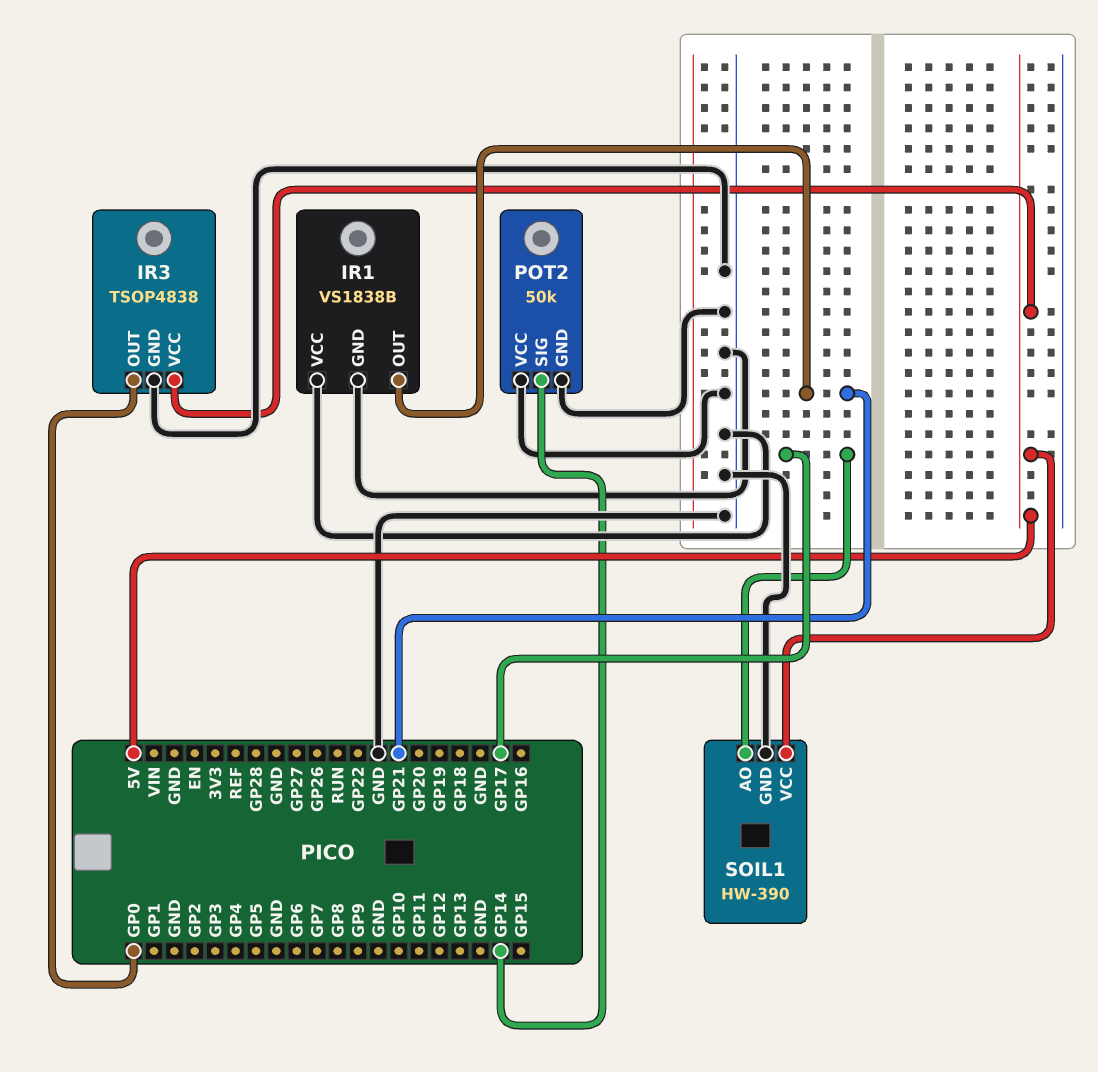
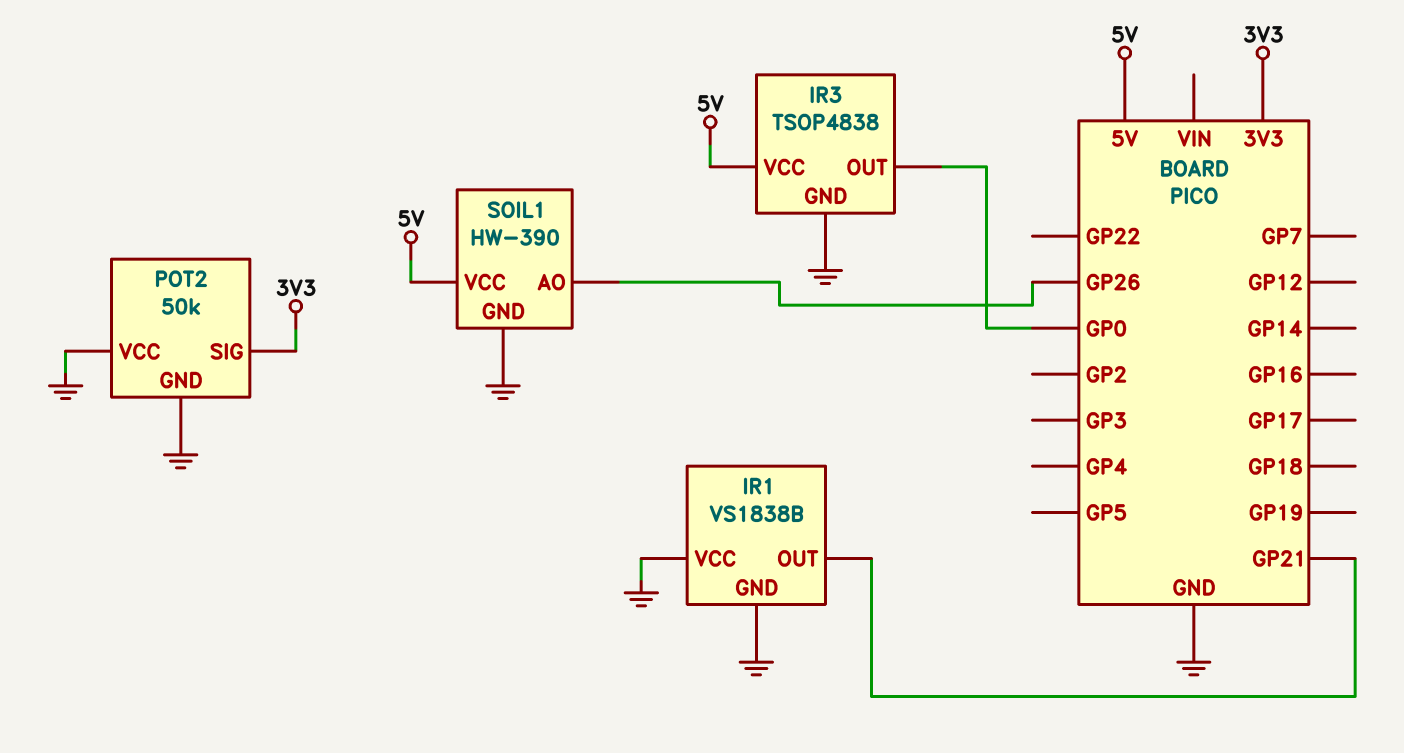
POT2 pin SIG: GP14 -> 3V3
SOIL1 pin AO: GP17 -> GP26

